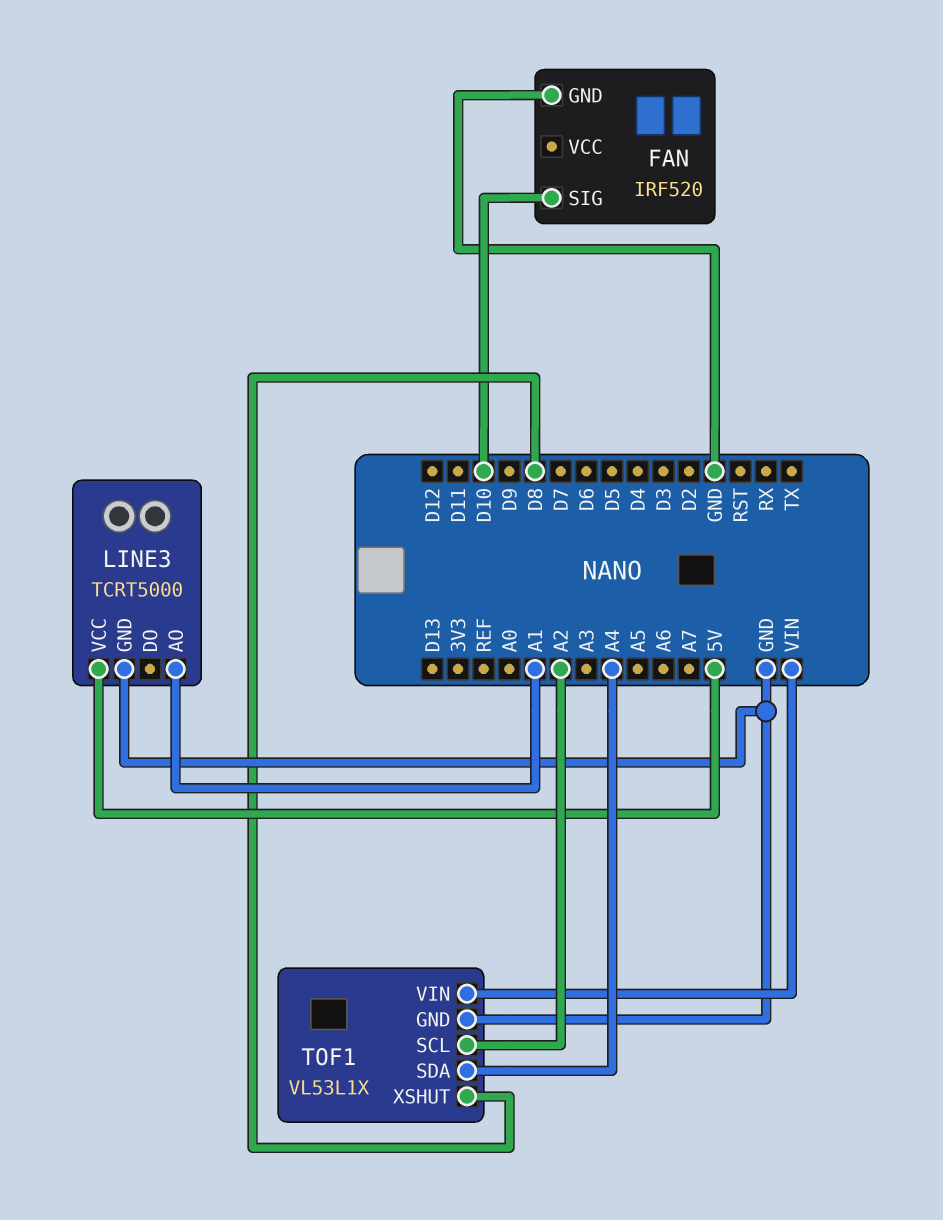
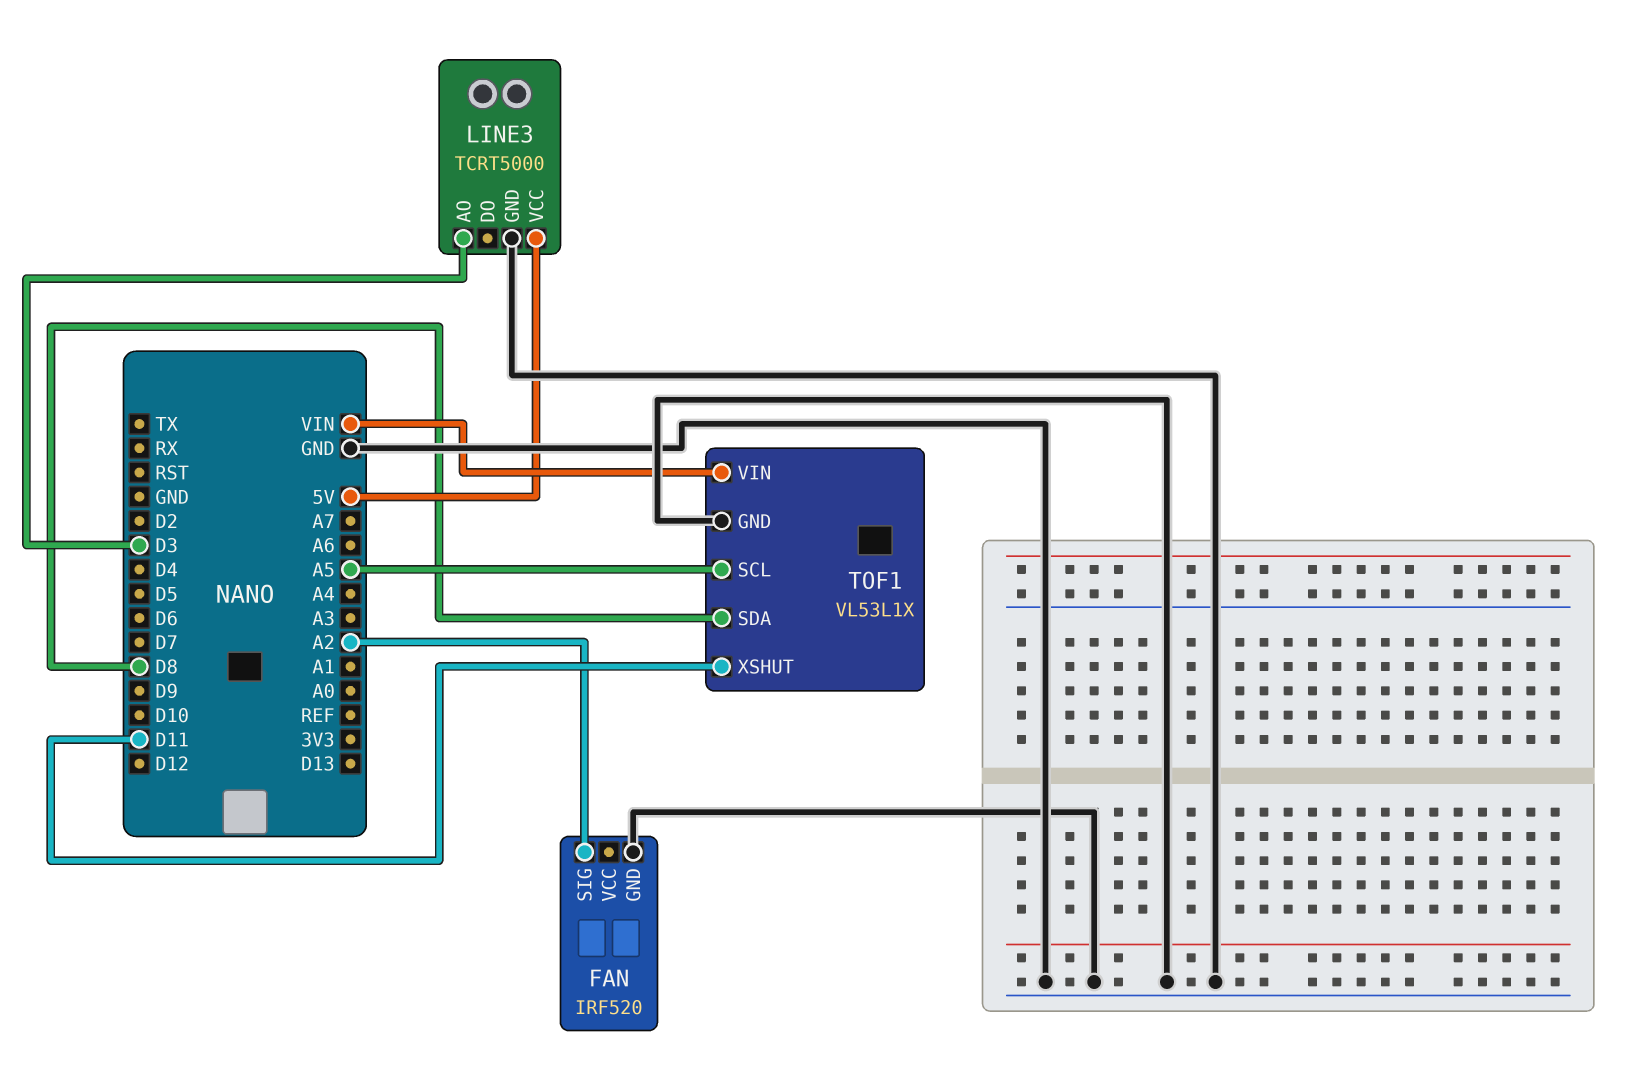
FAN pin SIG: D10 -> A2
LINE3 pin AO: A1 -> D3
TOF1 pin SCL: A2 -> A5
TOF1 pin SDA: A4 -> D8
TOF1 pin XSHUT: D8 -> D11

